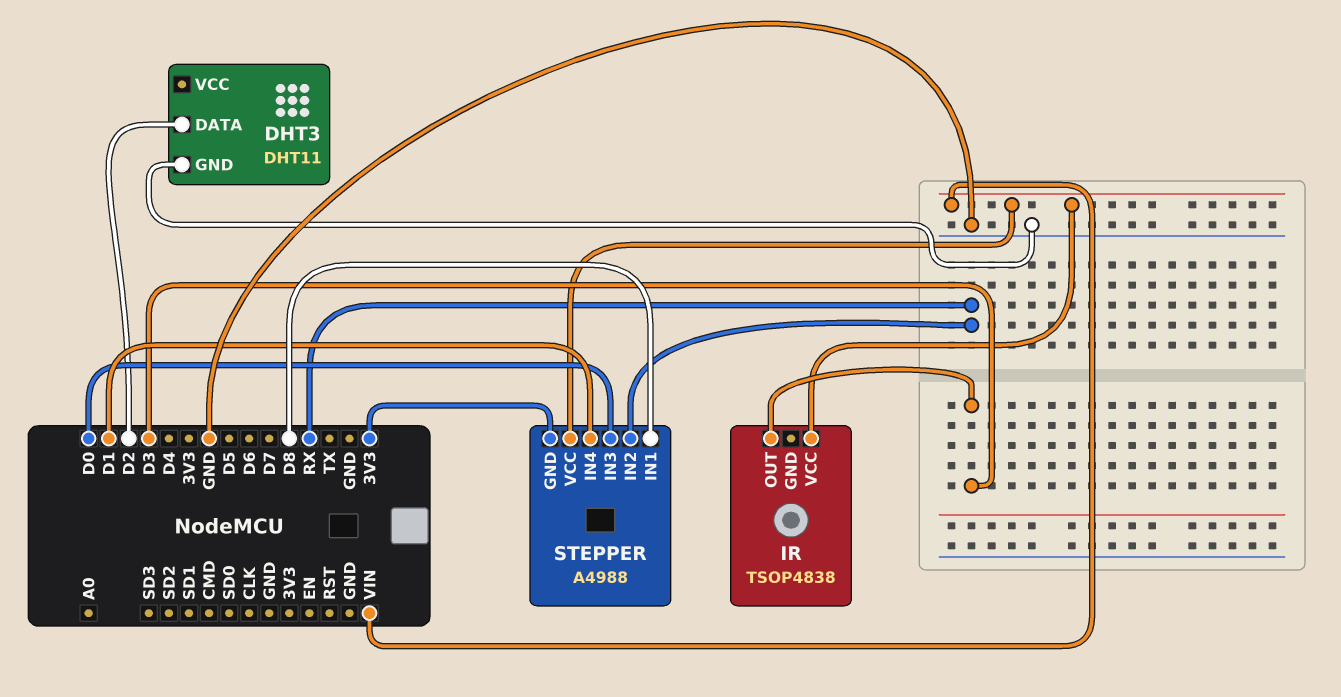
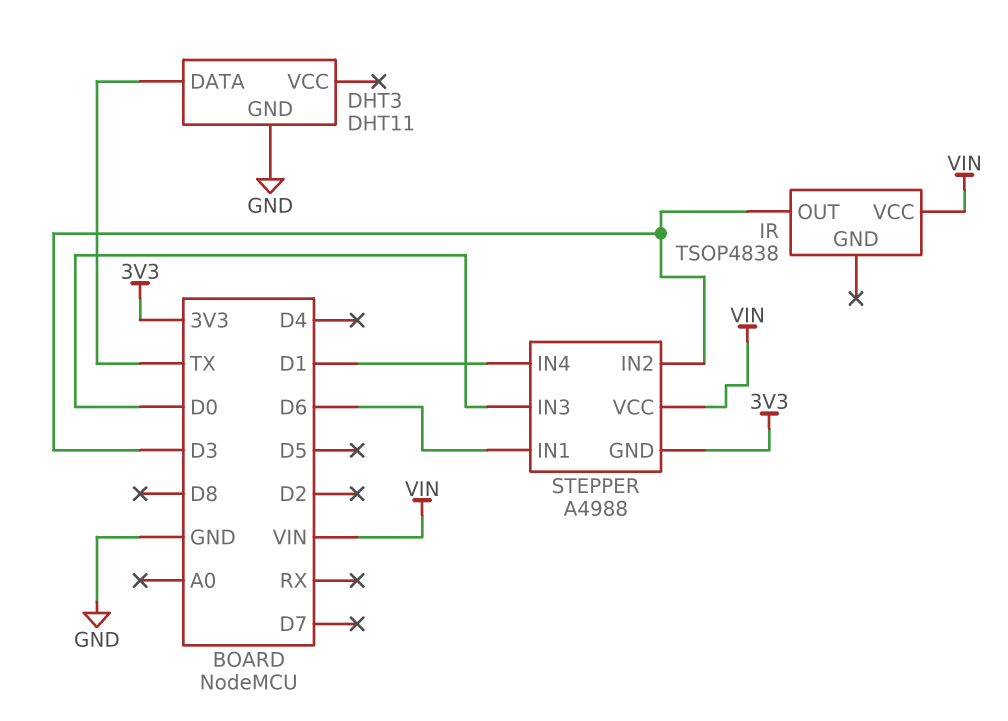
DHT3 pin DATA: D2 -> TX
STEPPER pin IN1: D8 -> D6
STEPPER pin IN2: RX -> D3

